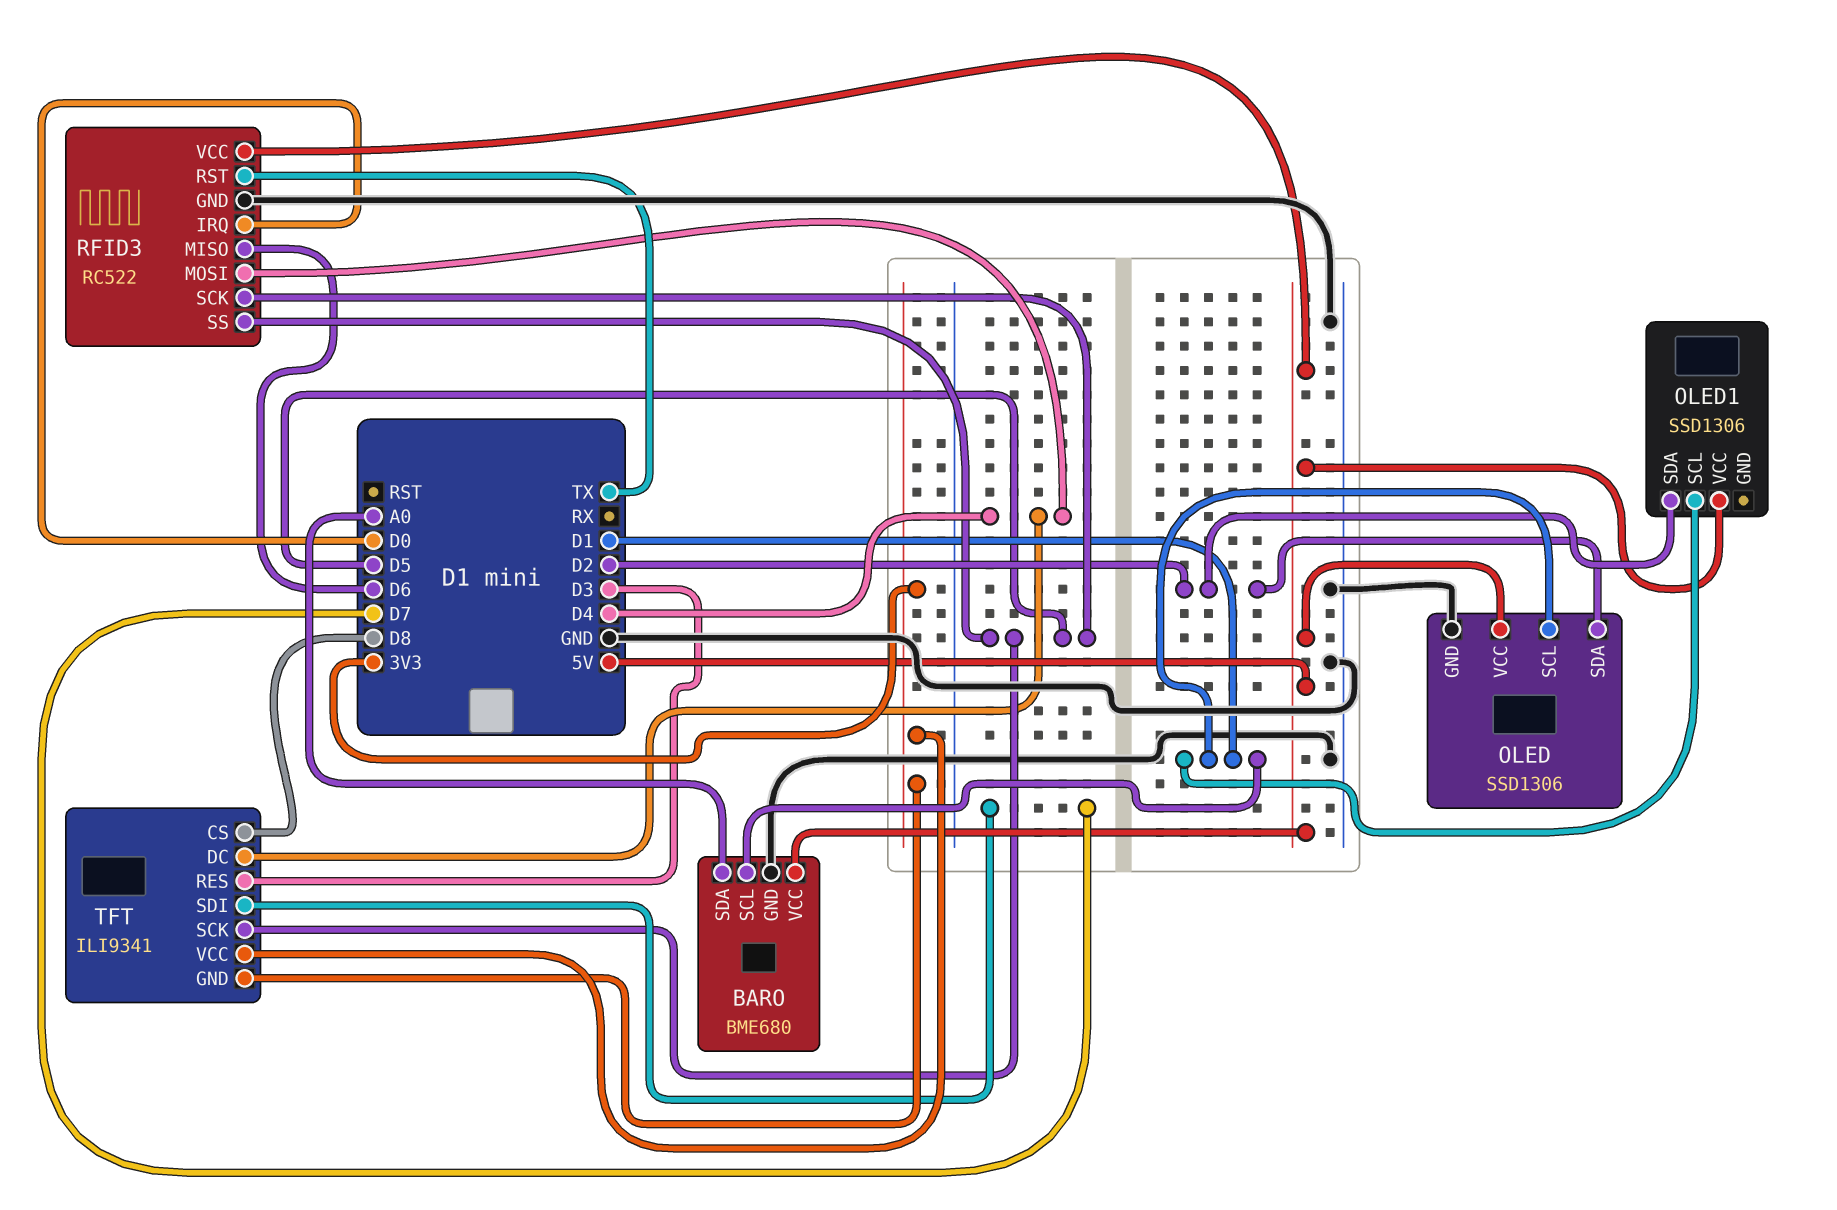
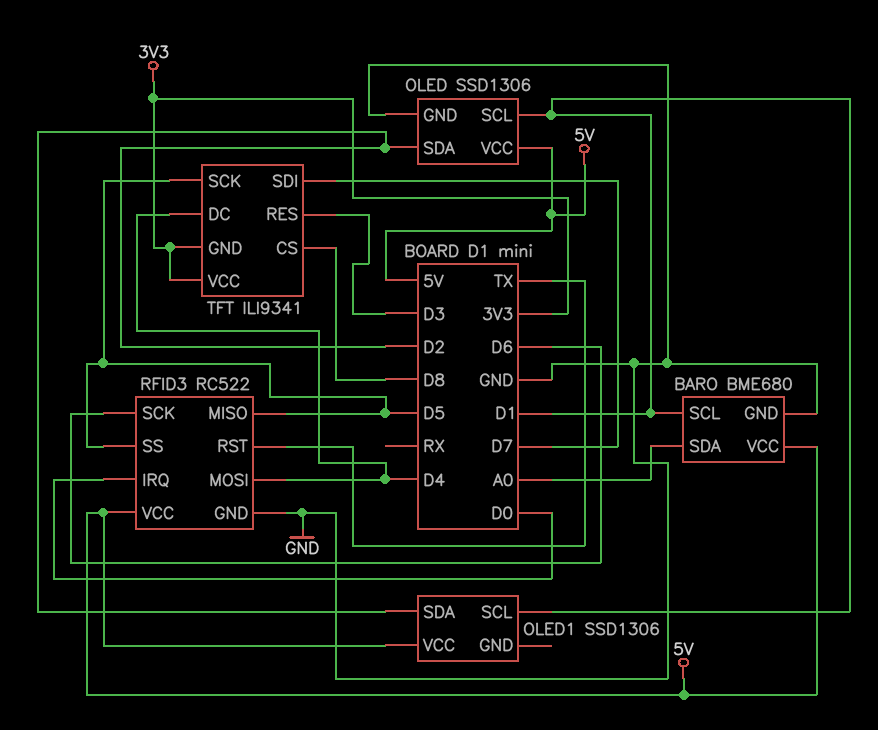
RFID3 pin MISO: D6 -> D5
RFID3 pin SCK: D5 -> D6

